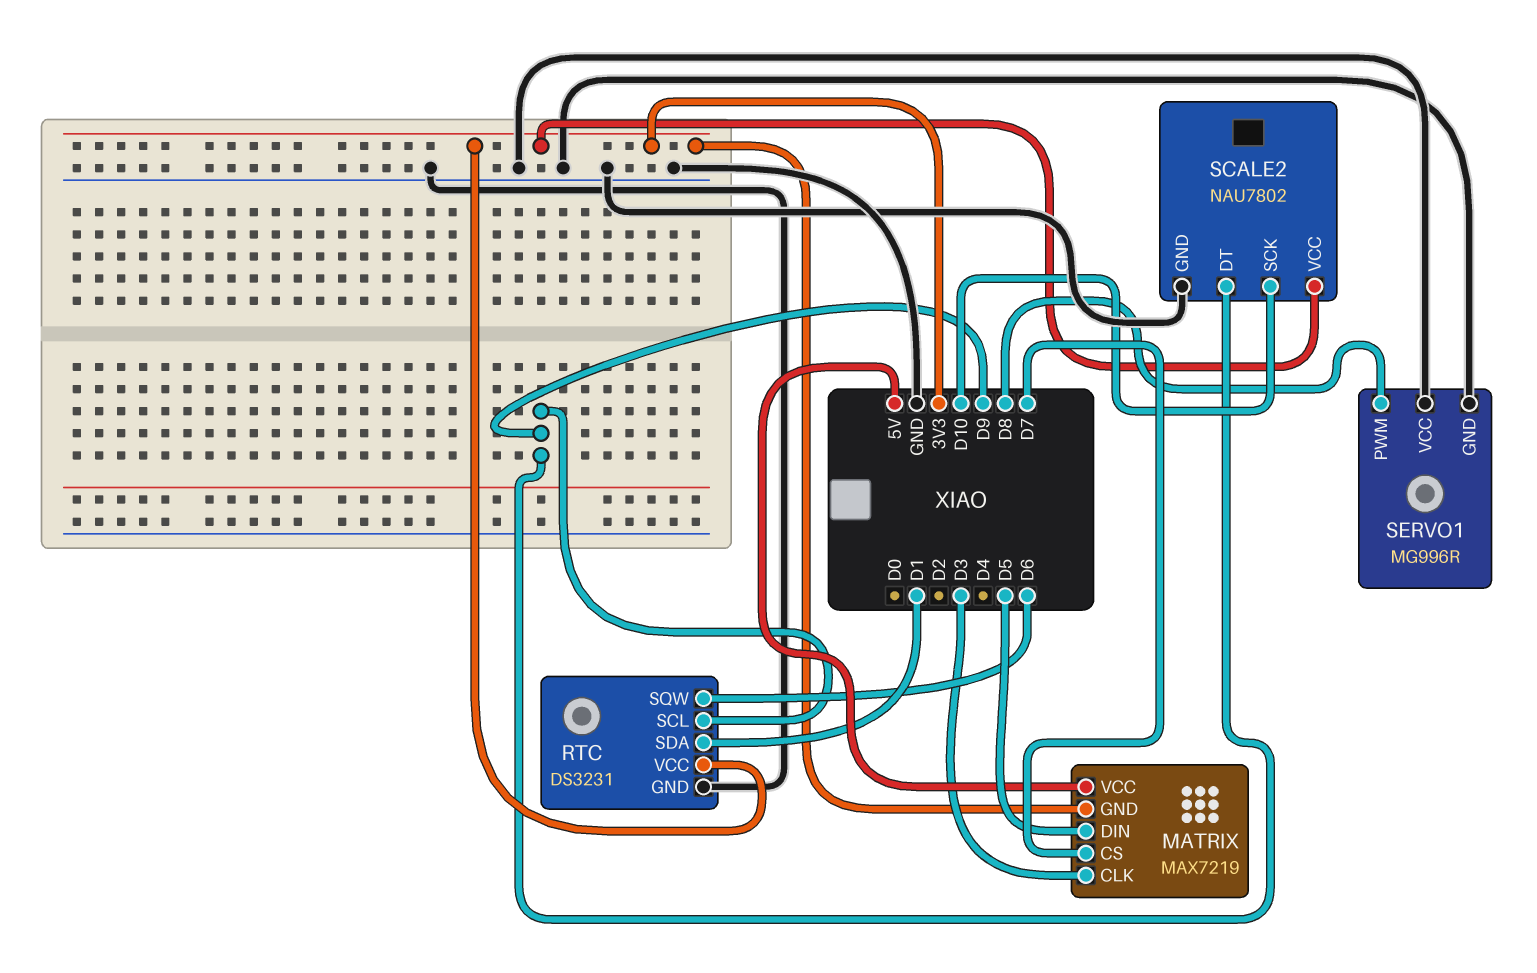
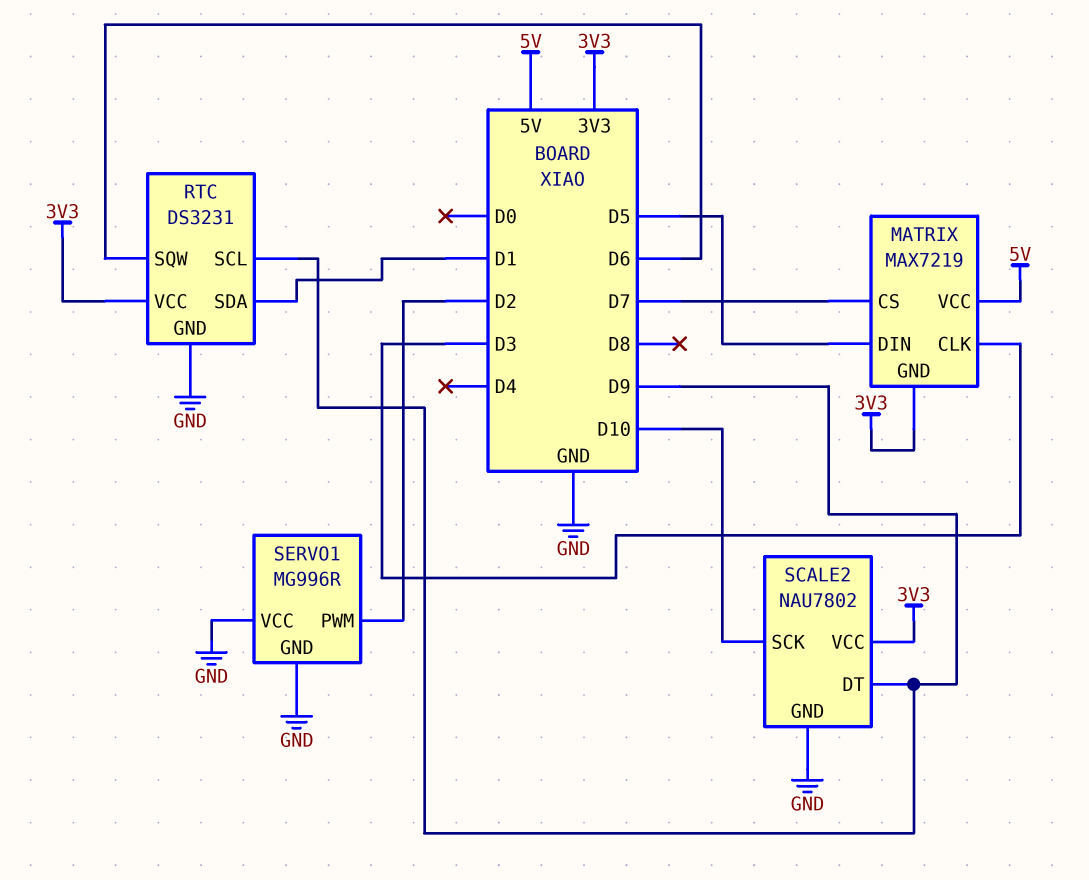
SERVO1 pin PWM: D8 -> D2

